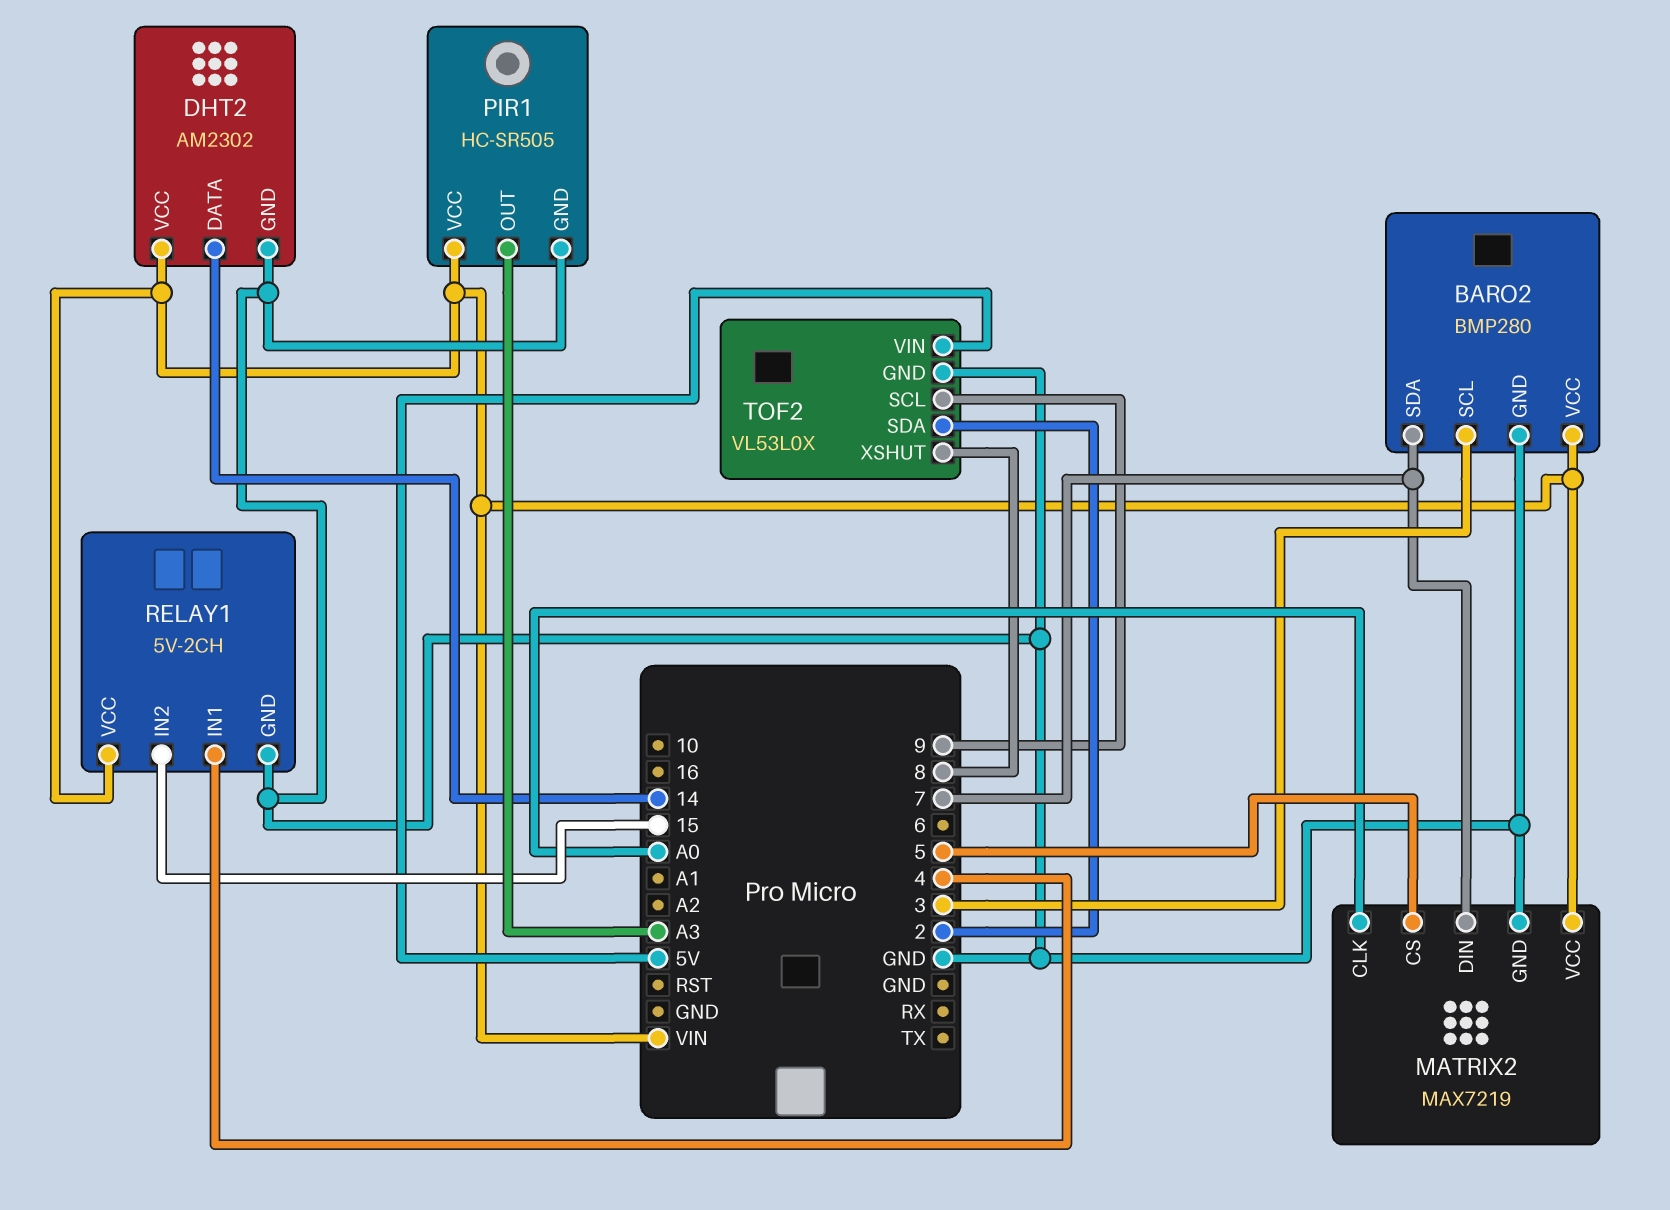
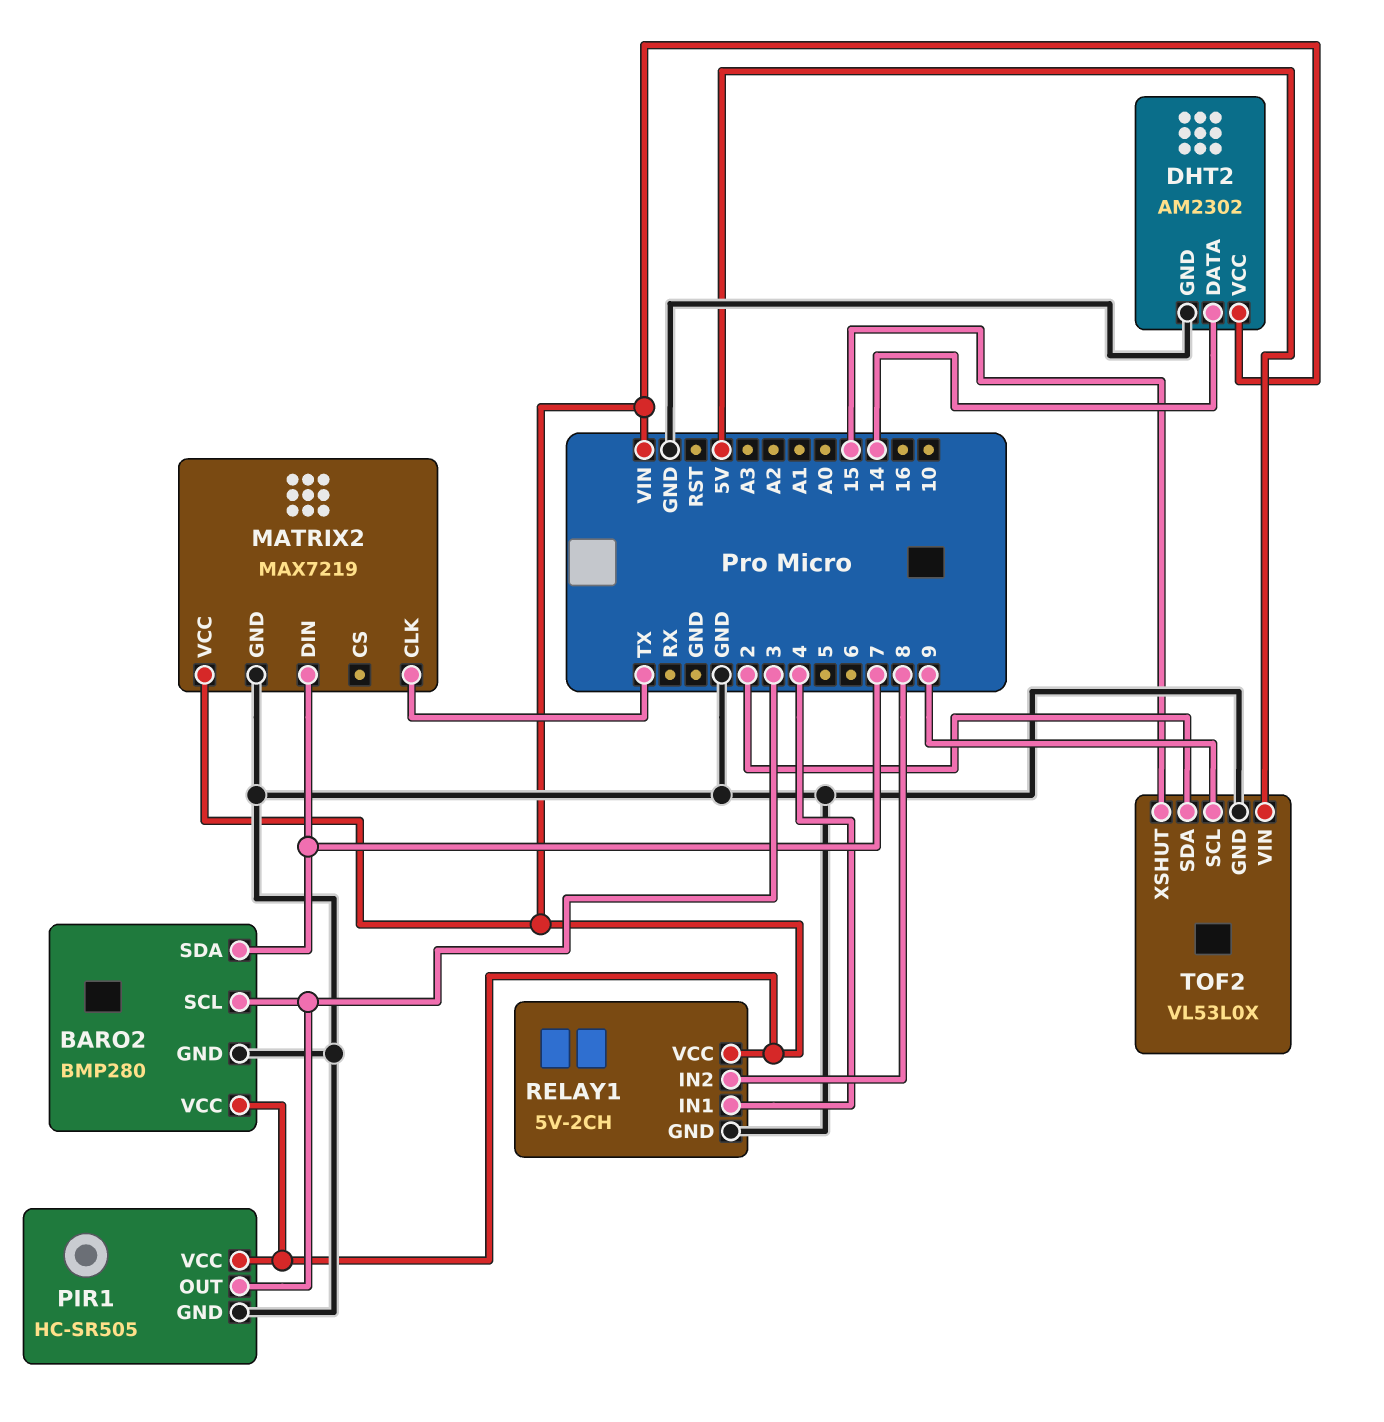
MATRIX2 pin CLK: A0 -> TX
MATRIX2 pin CS: 5 -> none
PIR1 pin OUT: A3 -> 3
RELAY1 pin IN2: 15 -> 8
TOF2 pin XSHUT: 8 -> 15

